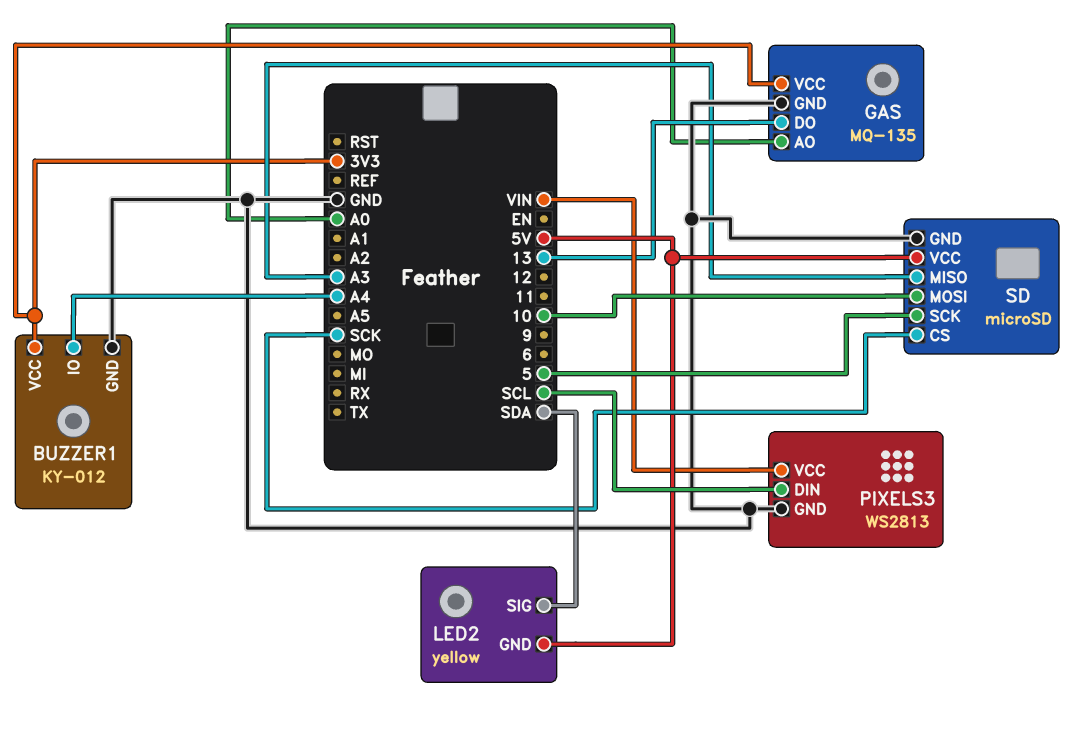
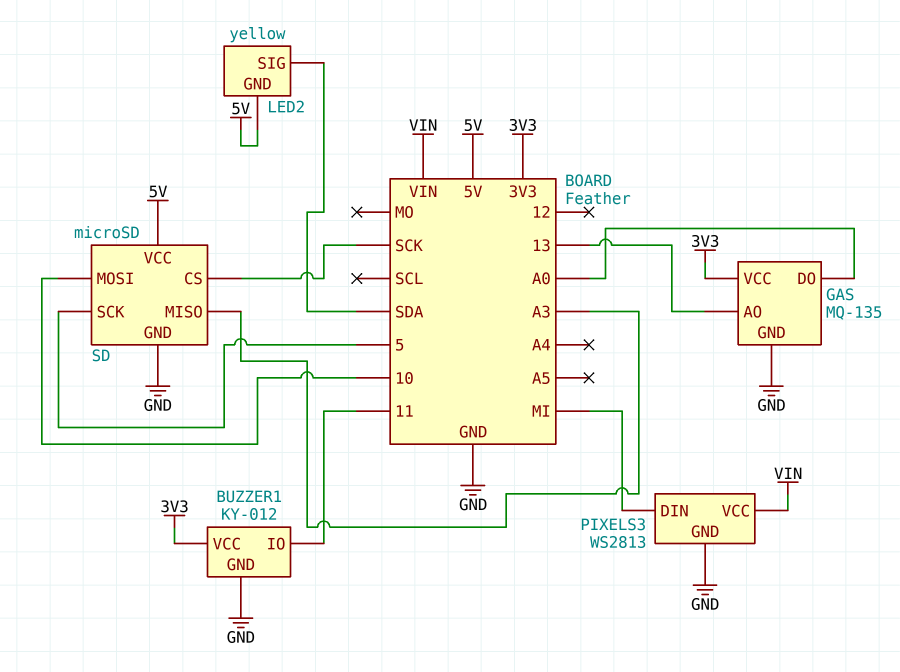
BUZZER1 pin IO: A4 -> 11
GAS pin AO: A0 -> 13
GAS pin DO: 13 -> A0
PIXELS3 pin DIN: SCL -> MI

